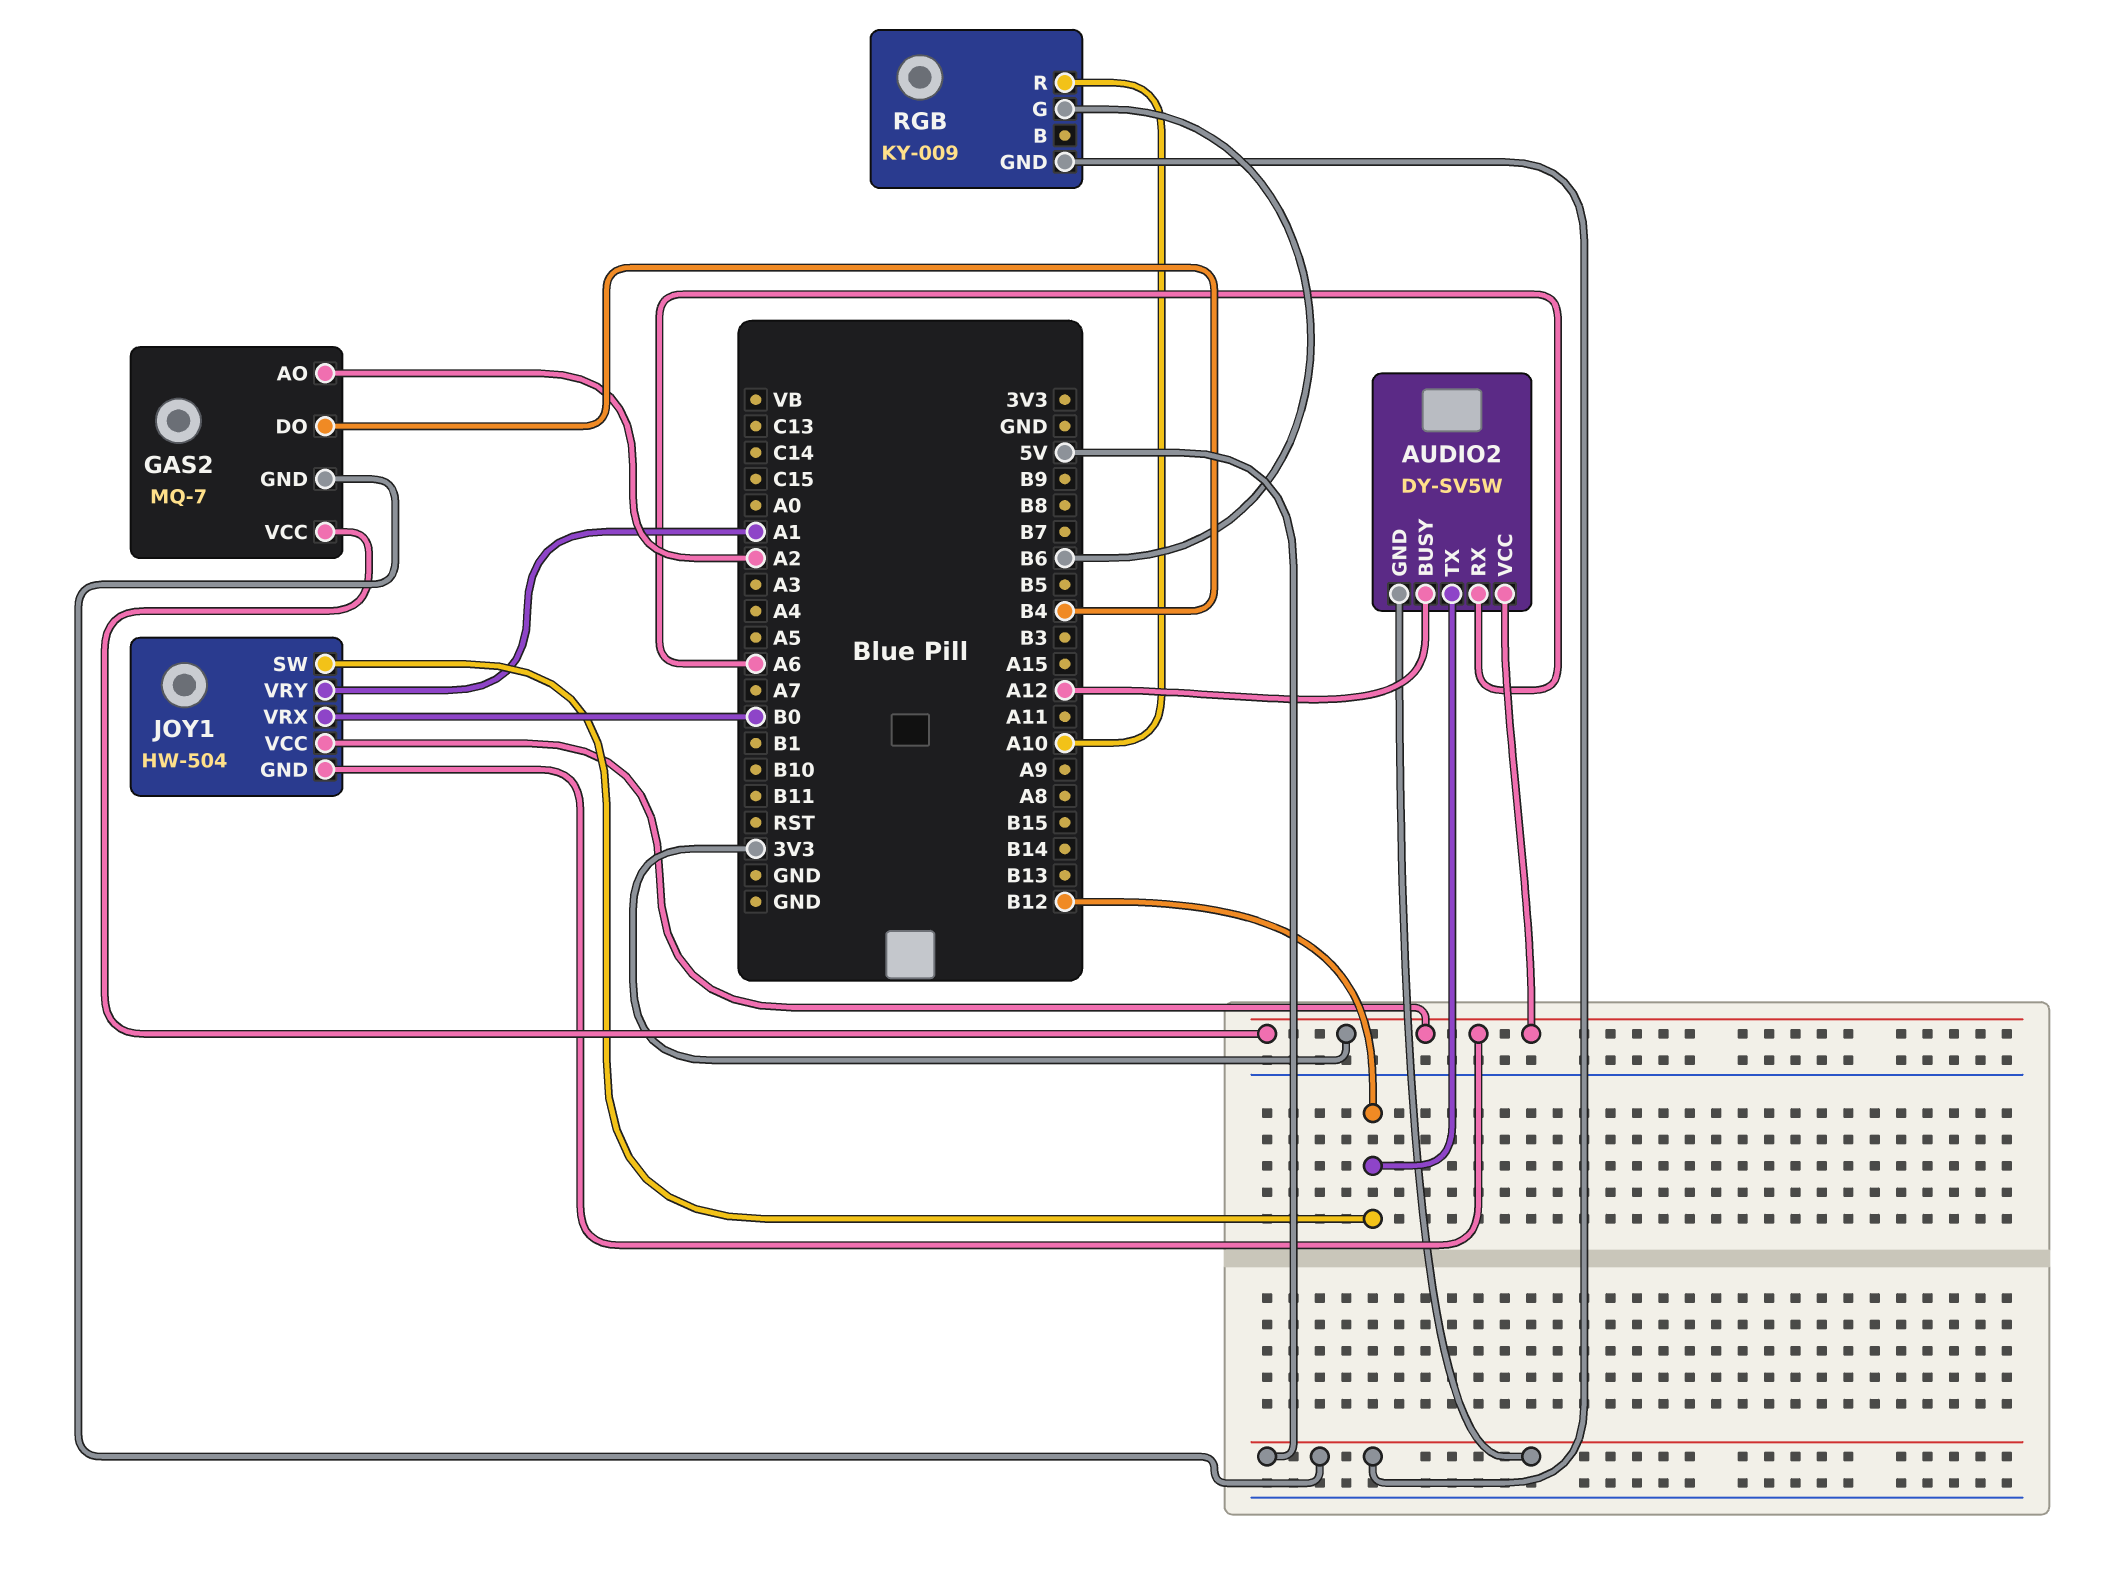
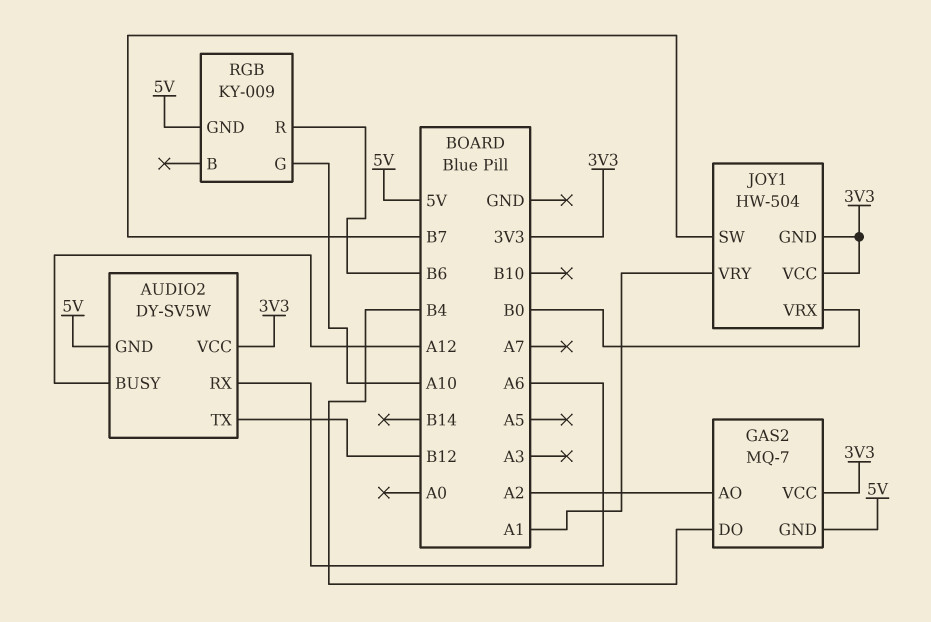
JOY1 pin SW: B12 -> B7
RGB pin G: B6 -> A10
RGB pin R: A10 -> B6

